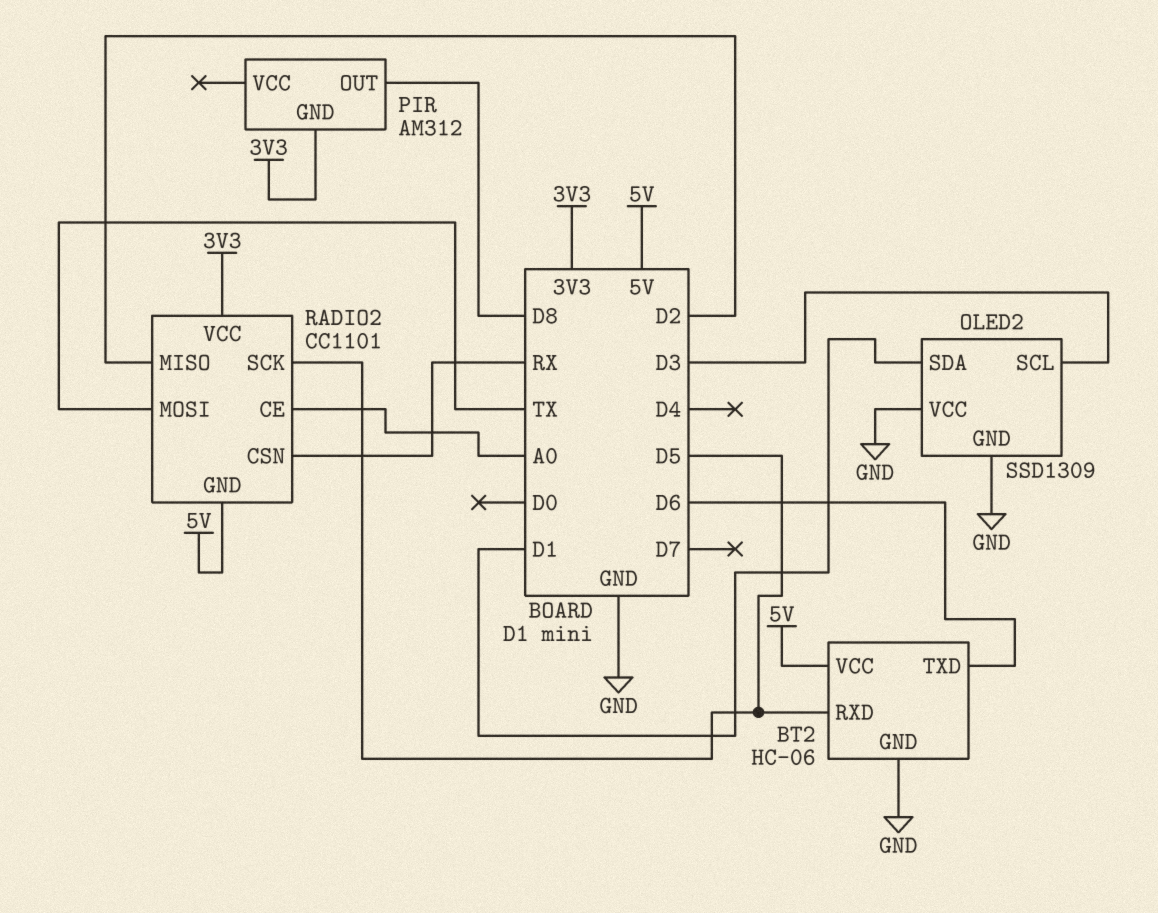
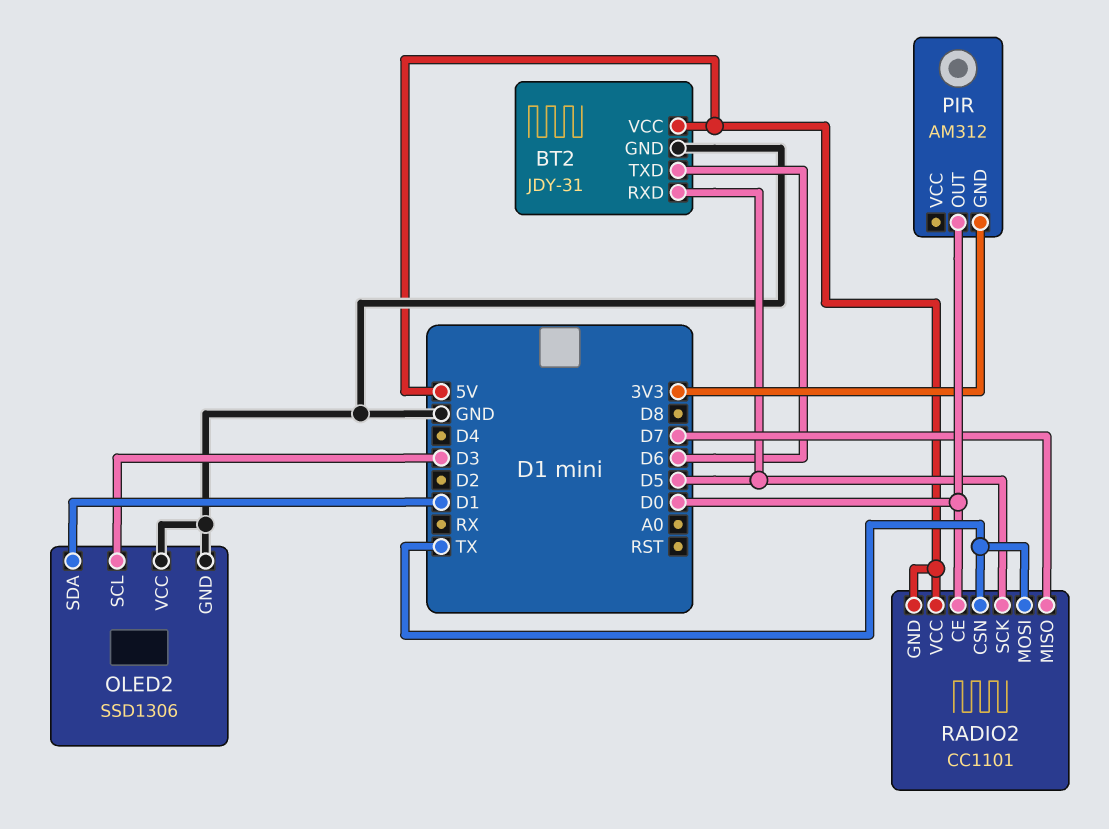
BT2: HC-06 -> JDY-31
OLED2: SSD1309 -> SSD1306
PIR pin OUT: D8 -> D0
RADIO2 pin CE: A0 -> D0
RADIO2 pin CSN: RX -> TX
RADIO2 pin MISO: D2 -> D7
RADIO2 pin VCC: 3V3 -> 5V

